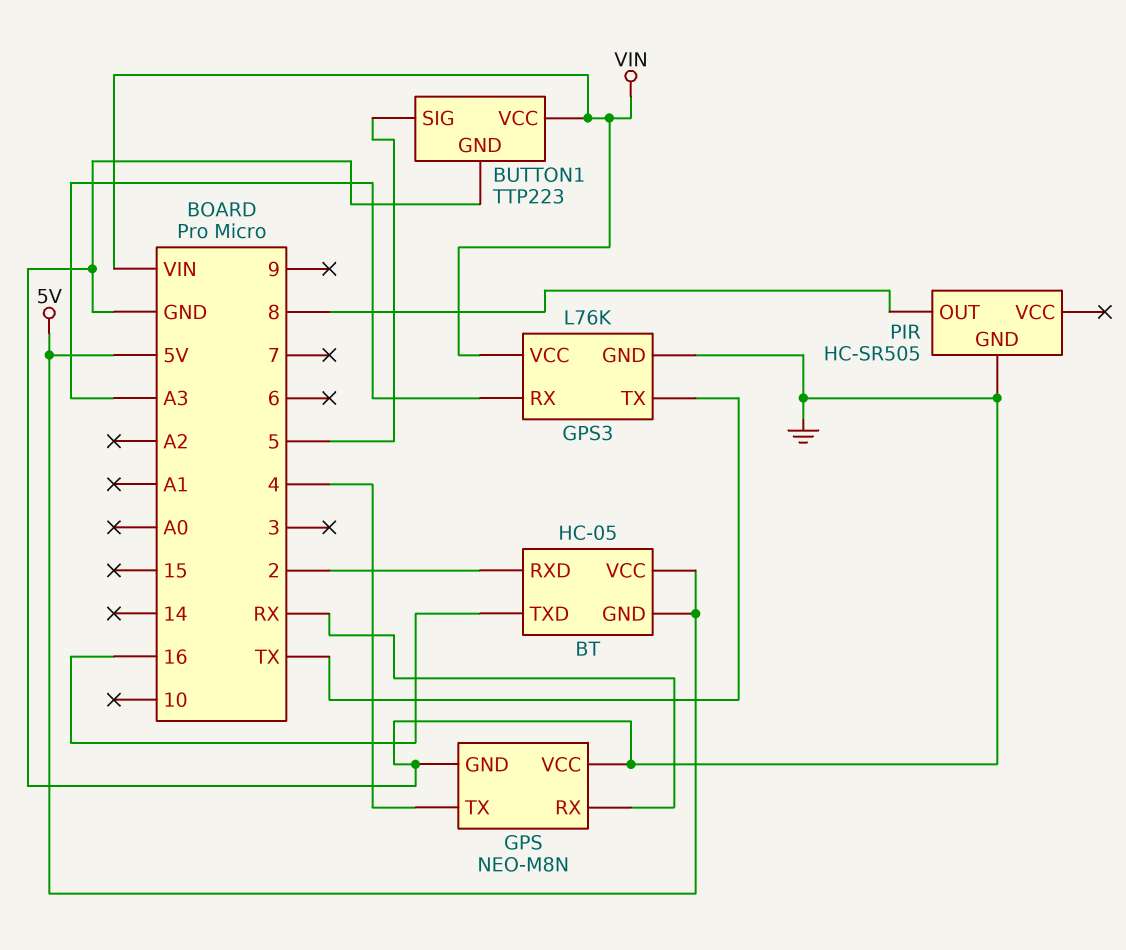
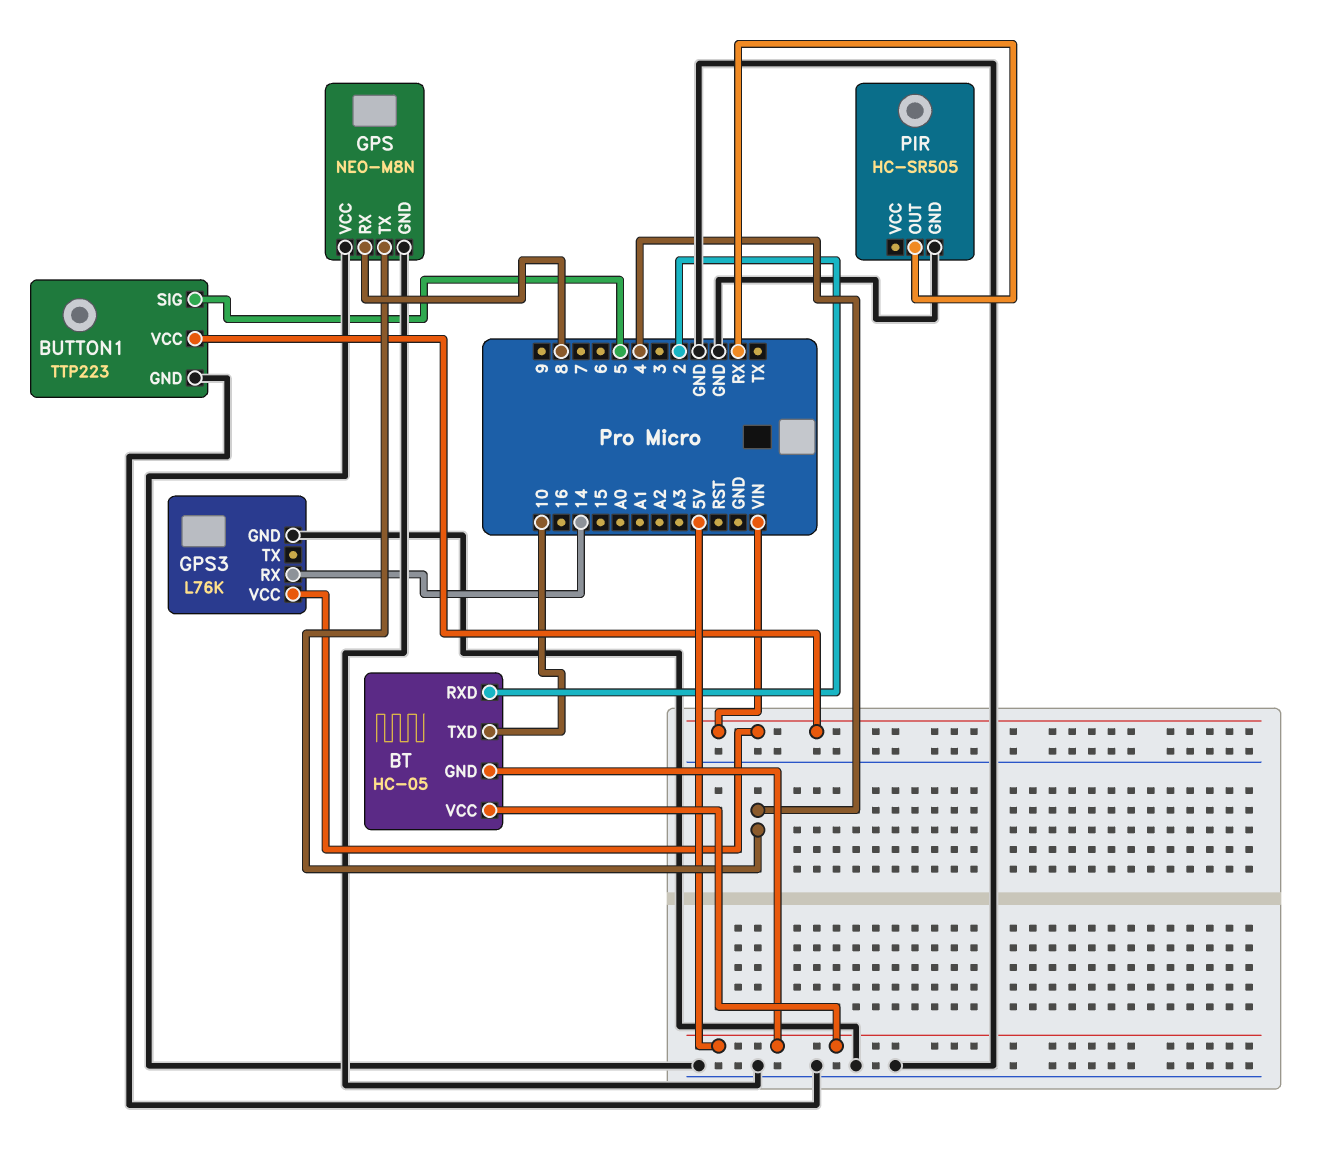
BT pin TXD: 16 -> 10
GPS pin RX: RX -> 8
GPS3 pin RX: A3 -> 14
GPS3 pin TX: TX -> none
PIR pin OUT: 8 -> RX

